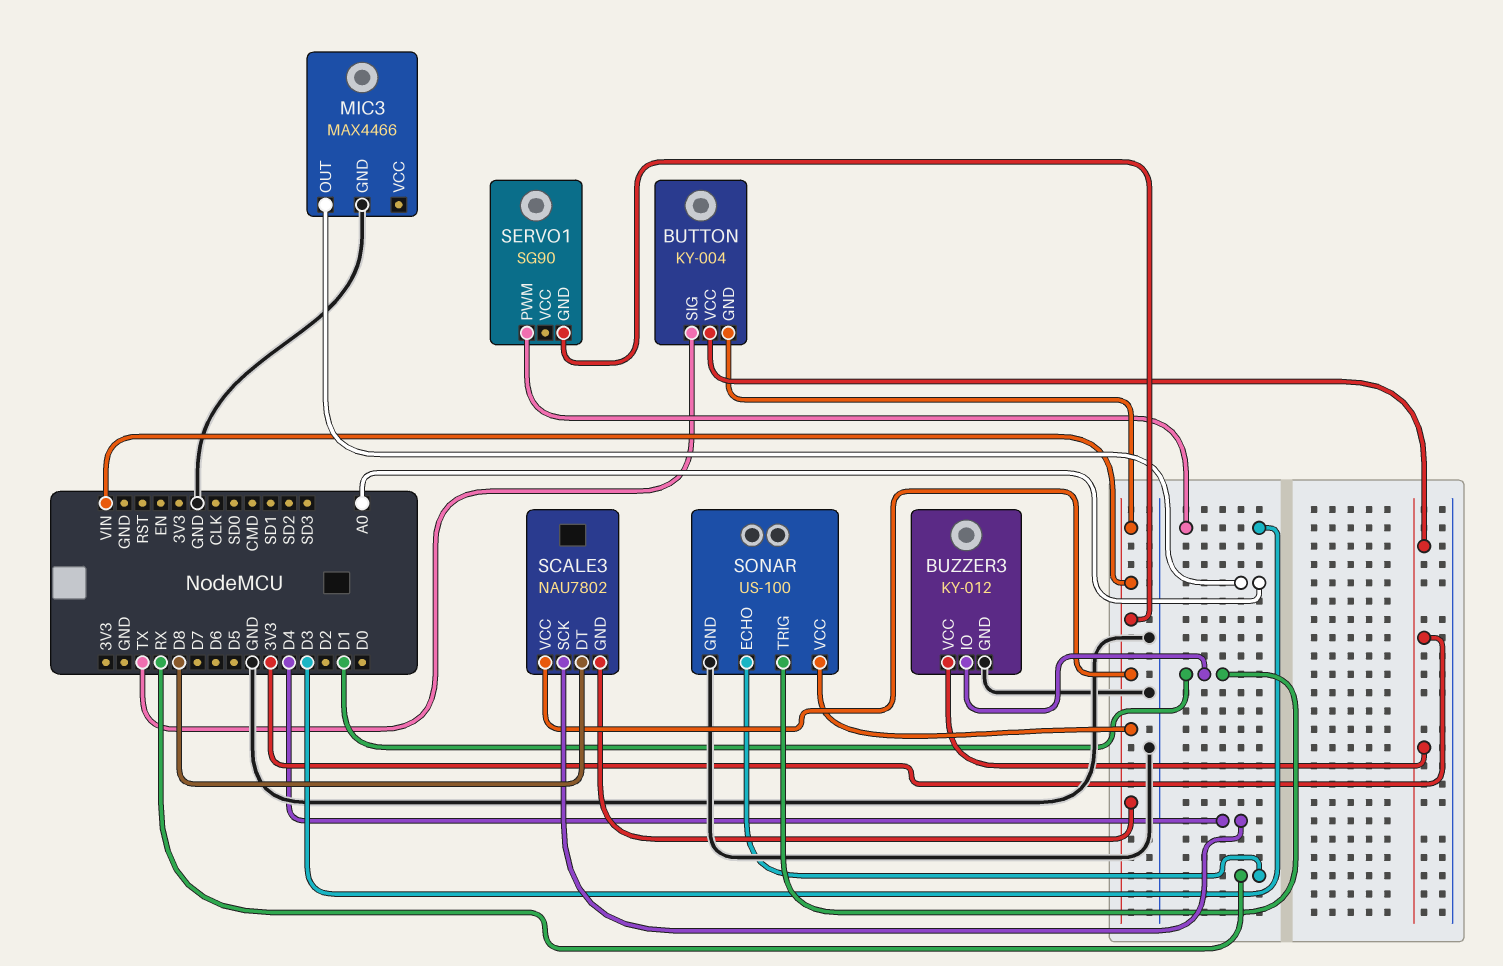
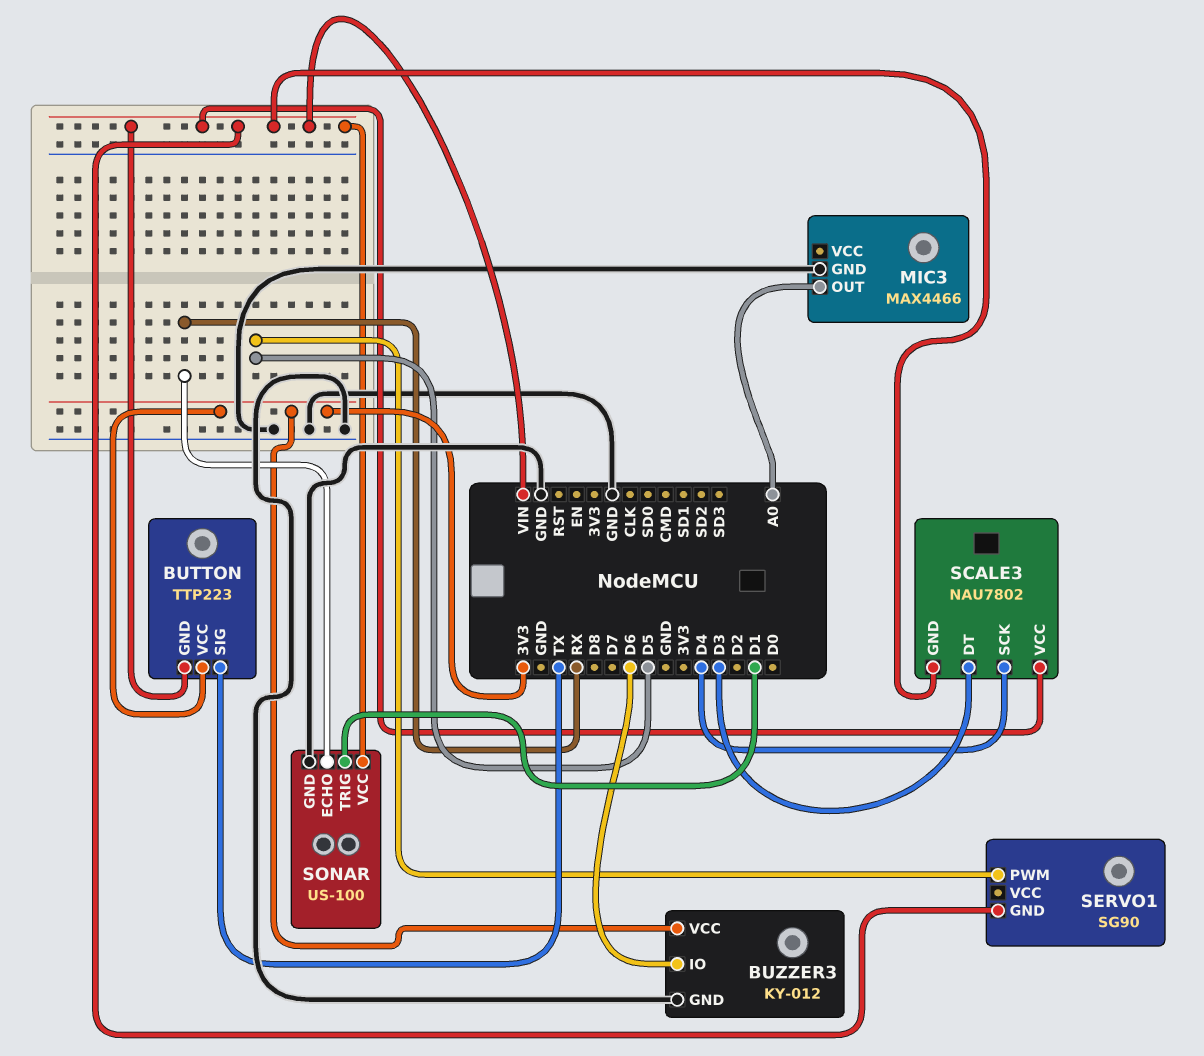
BUTTON: KY-004 -> TTP223
BUZZER3 pin IO: D1 -> D6
SCALE3 pin DT: D8 -> D3
SERVO1 pin PWM: D3 -> D5

